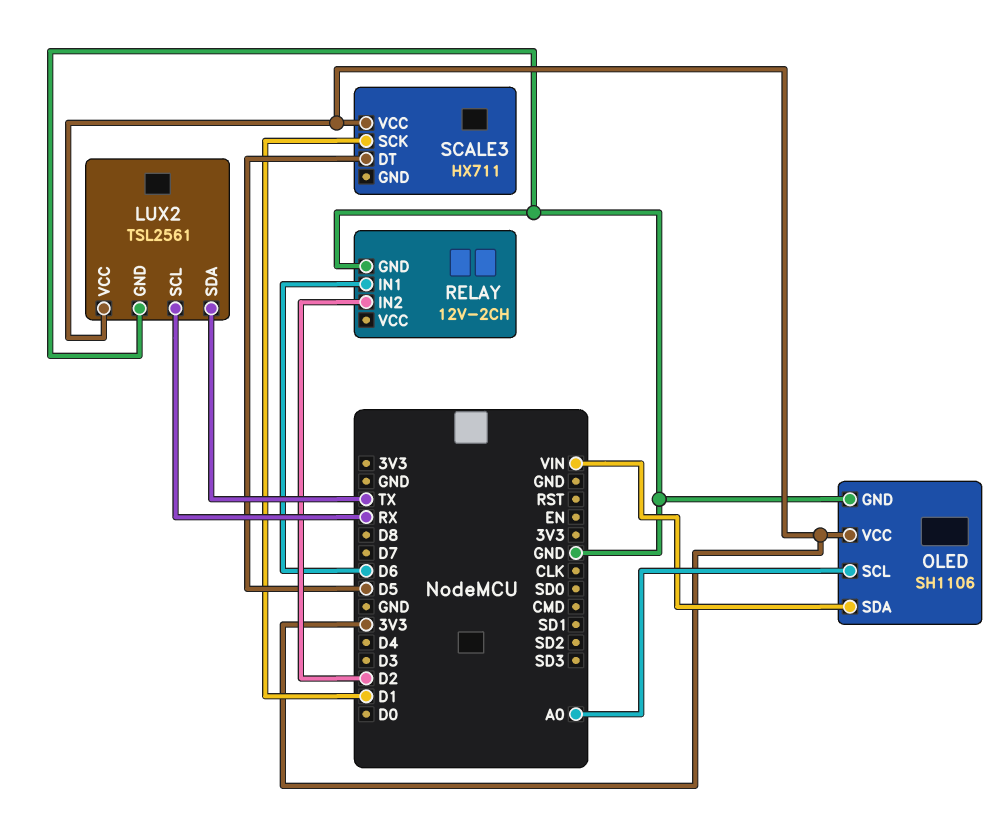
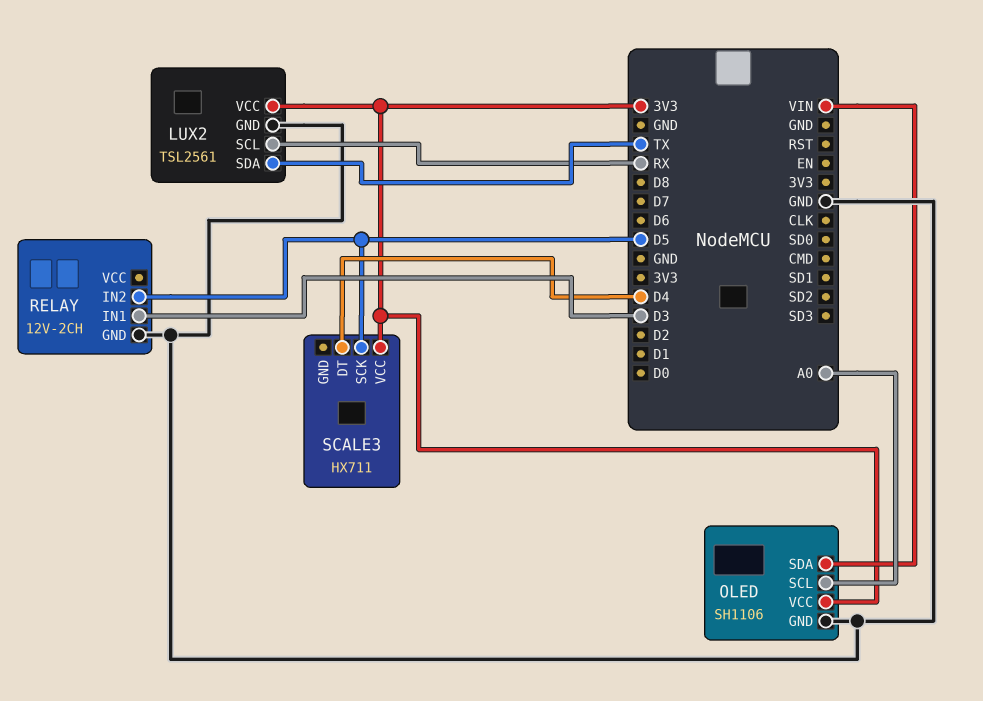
RELAY pin IN1: D6 -> D3
RELAY pin IN2: D2 -> D5
SCALE3 pin DT: D5 -> D4
SCALE3 pin SCK: D1 -> D5

